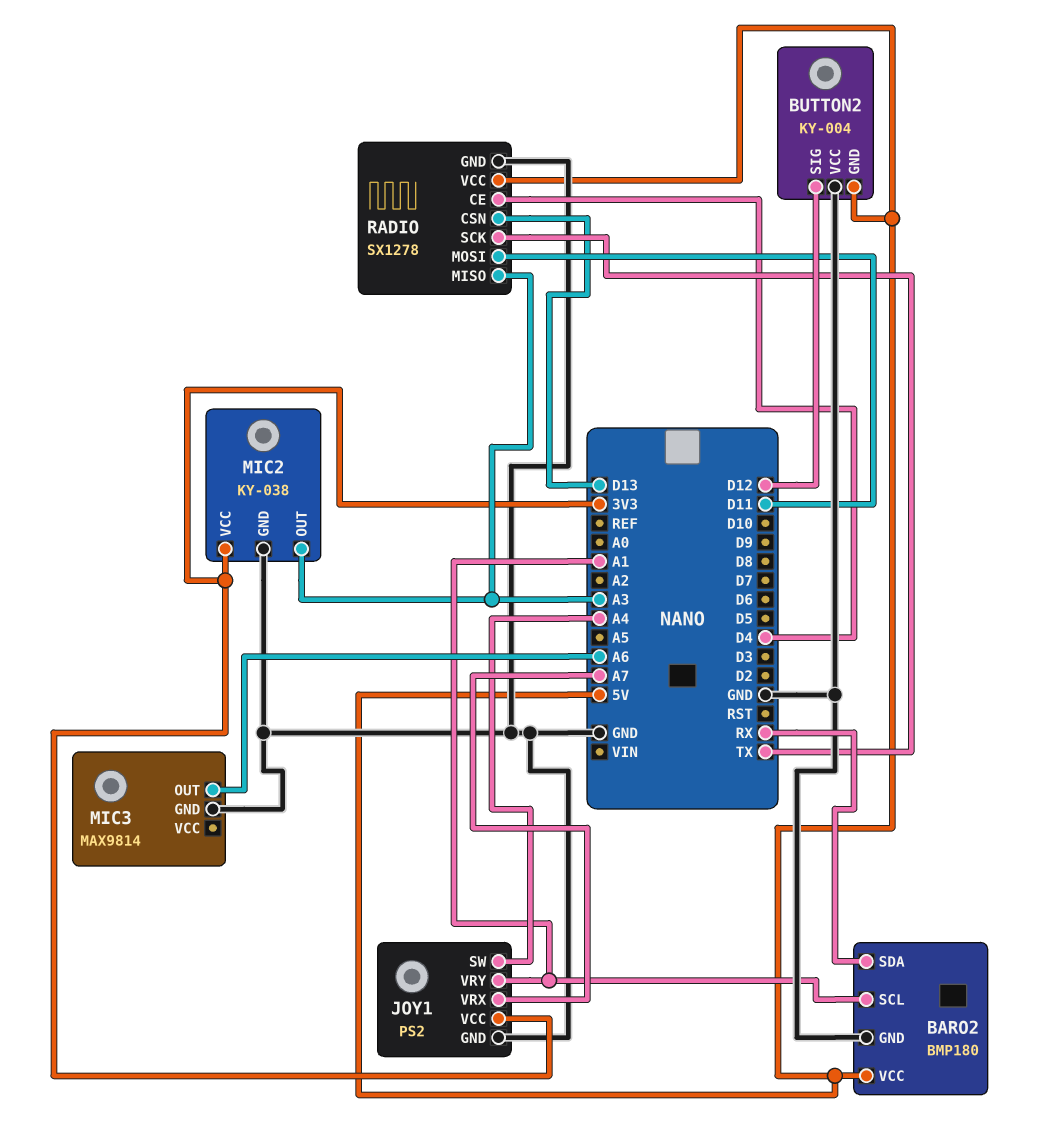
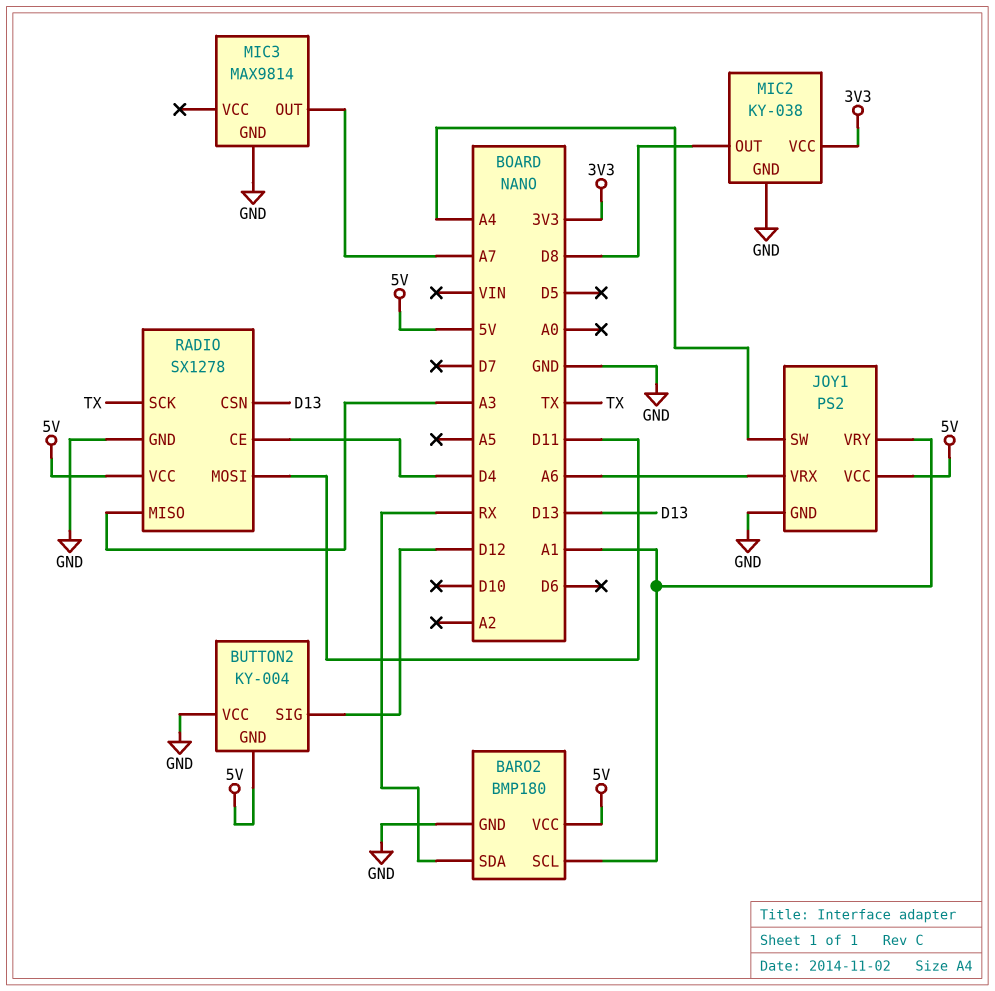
JOY1 pin VCC: 3V3 -> 5V
JOY1 pin VRX: A7 -> A6
MIC2 pin OUT: A3 -> D8
MIC3 pin OUT: A6 -> A7

